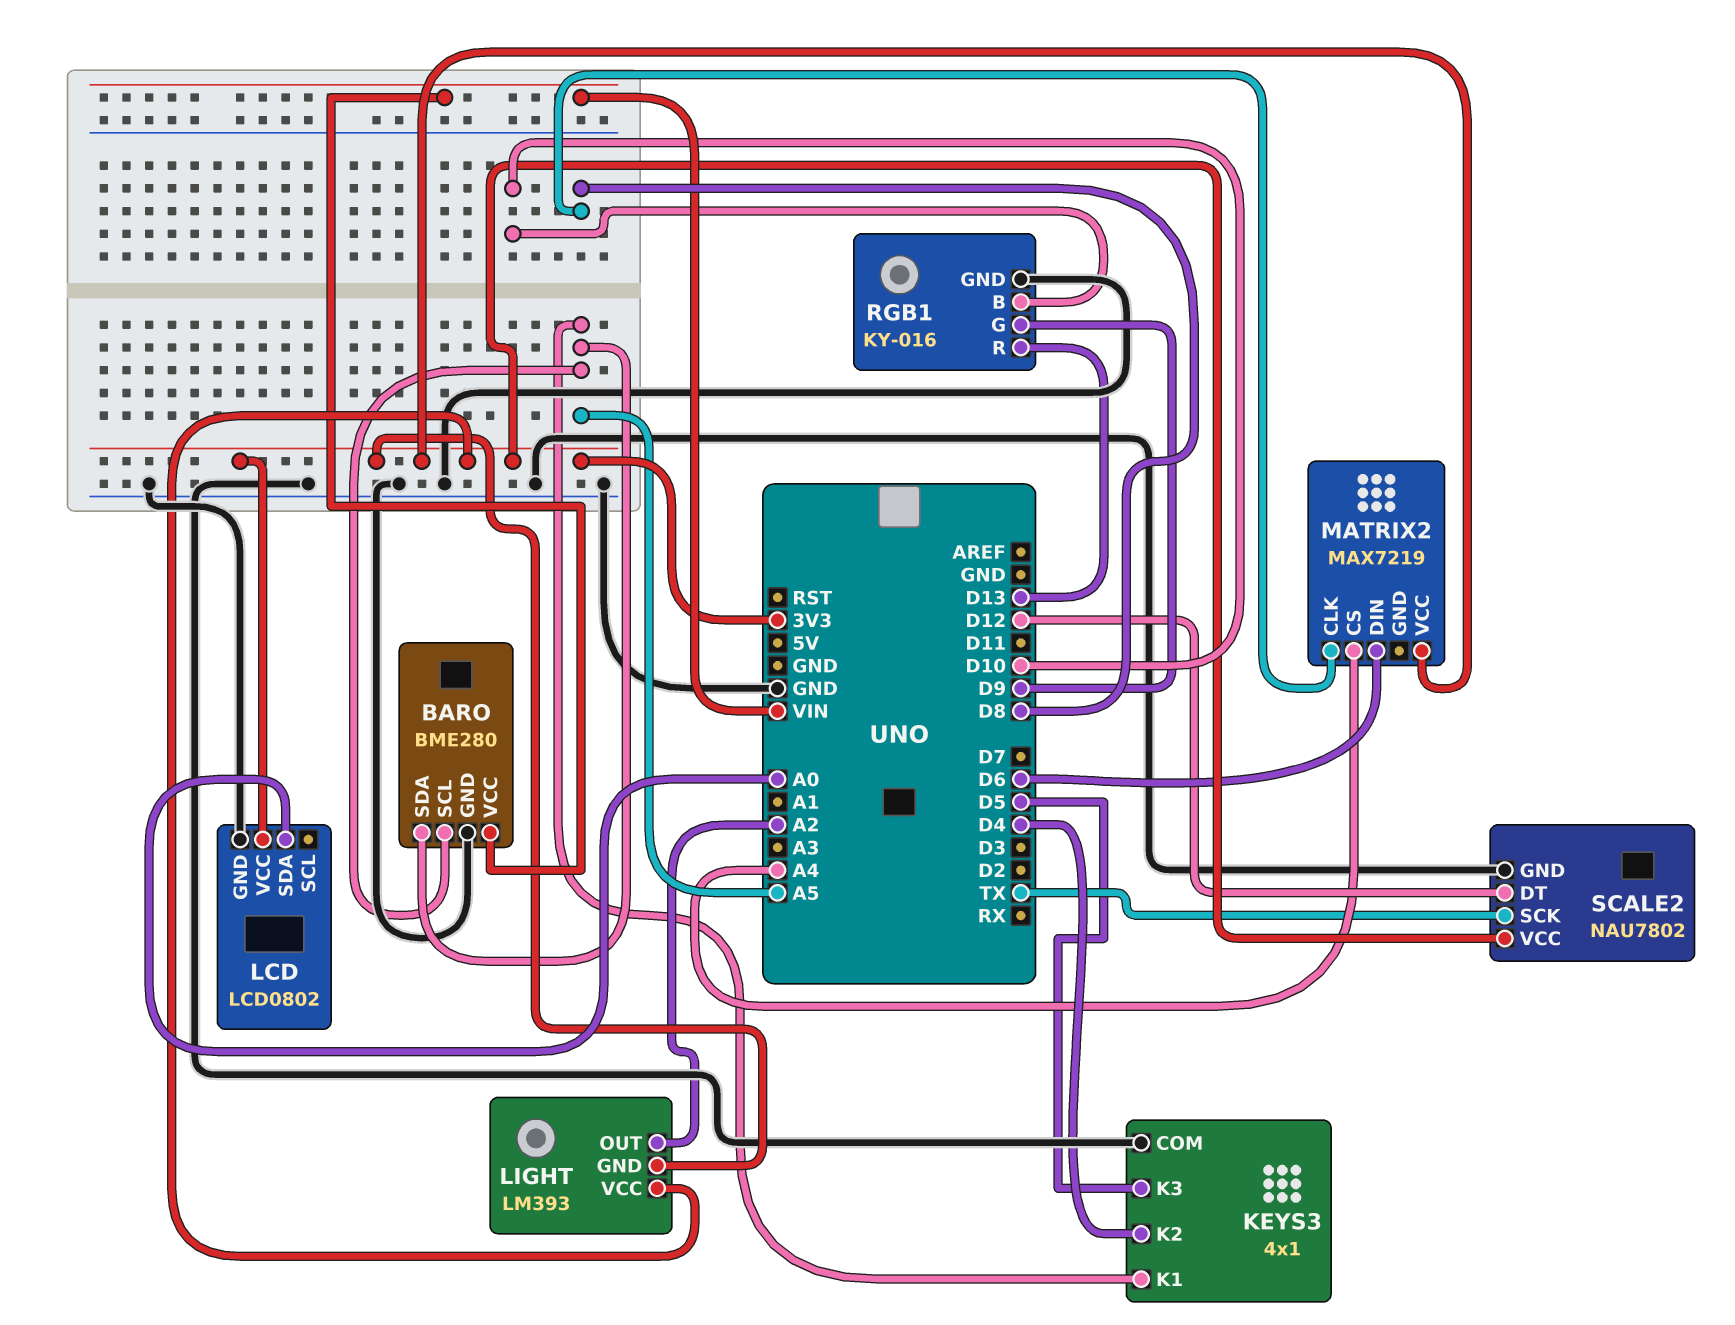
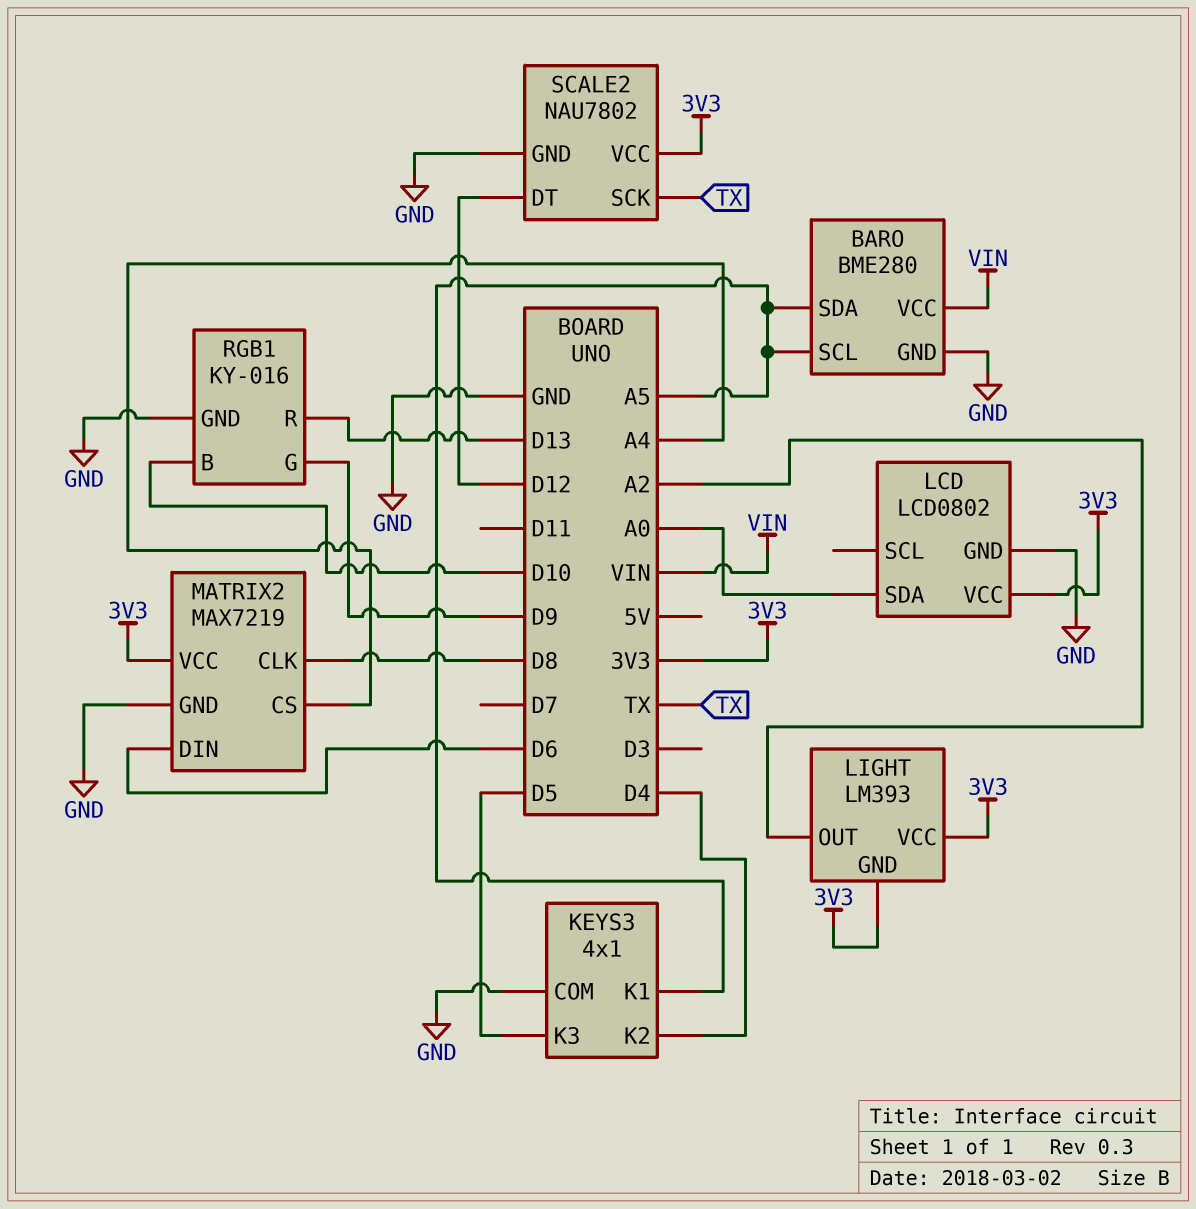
MATRIX2 pin GND: none -> GND

